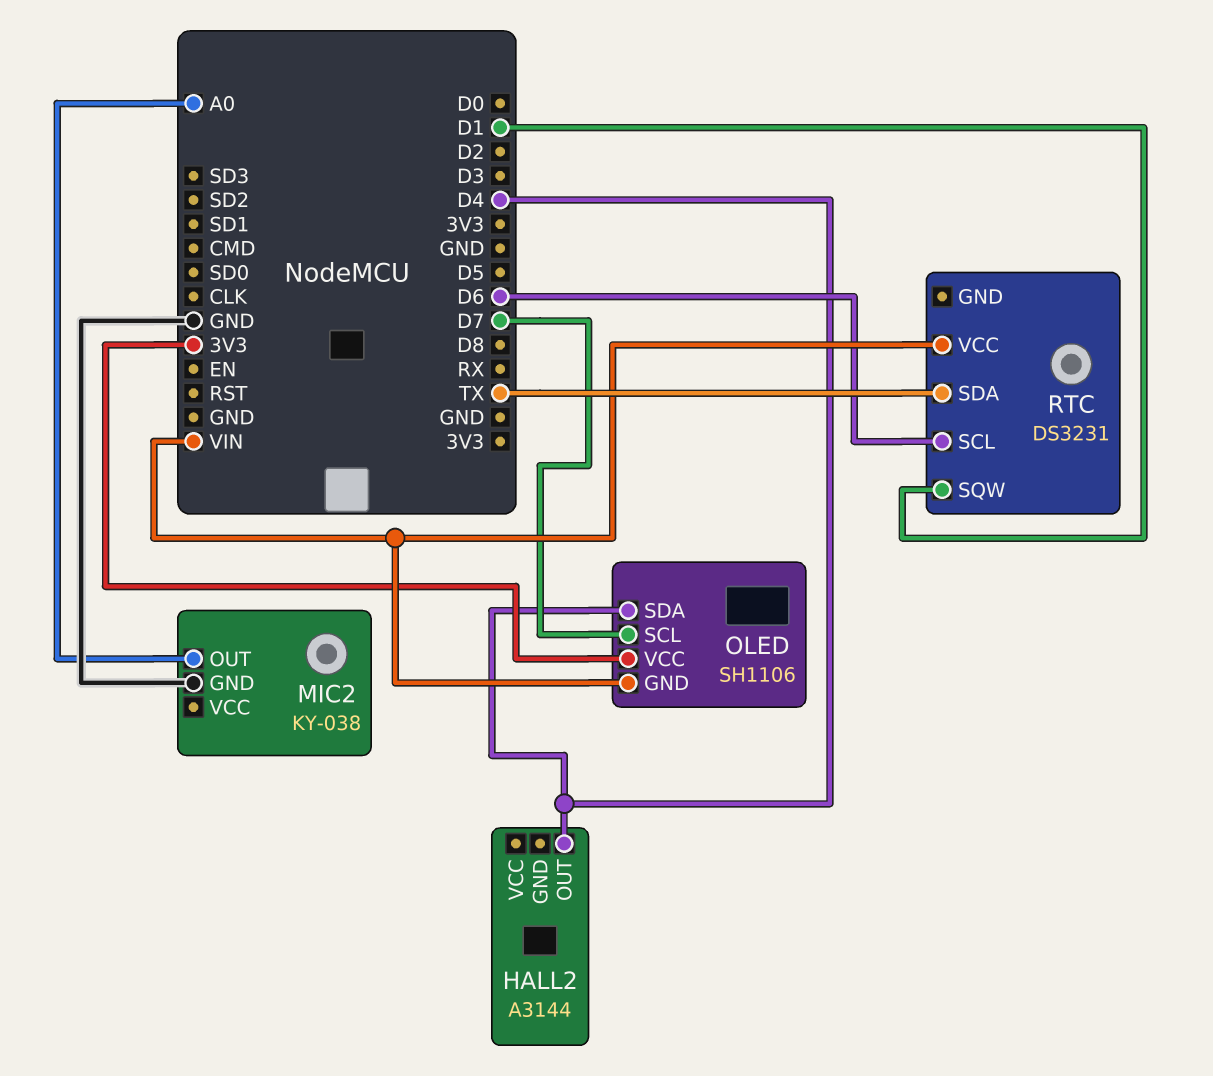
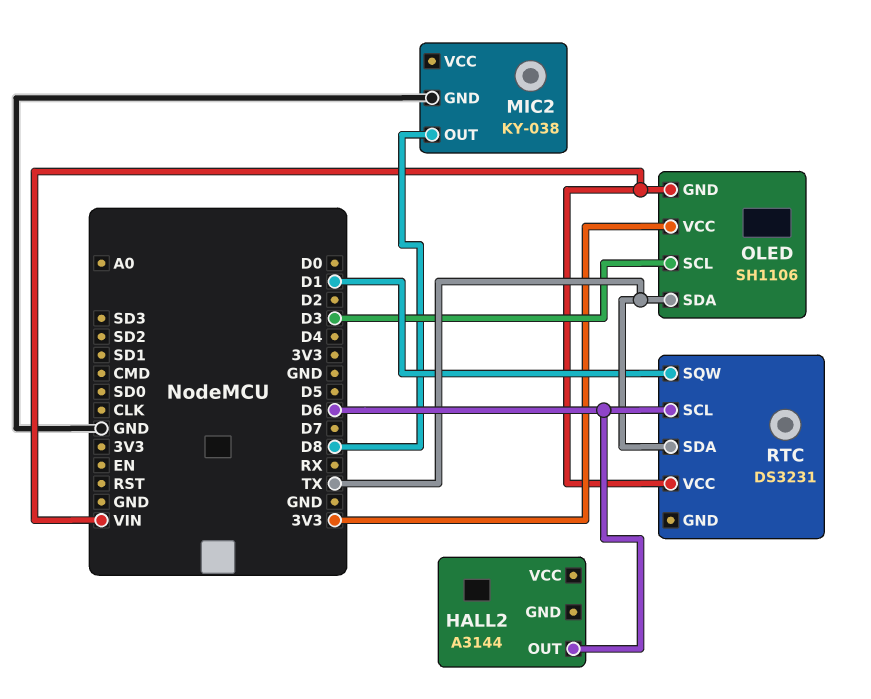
HALL2 pin OUT: D4 -> D6
MIC2 pin OUT: A0 -> D8
OLED pin SCL: D7 -> D3
OLED pin SDA: D4 -> TX

